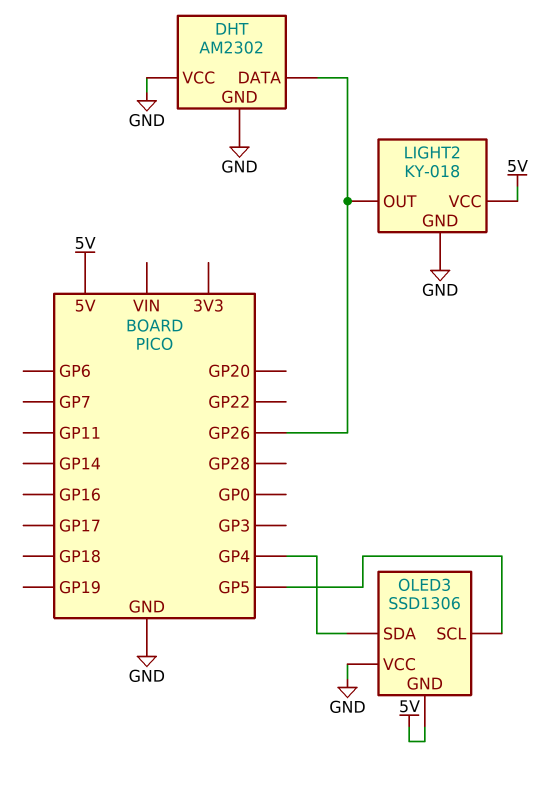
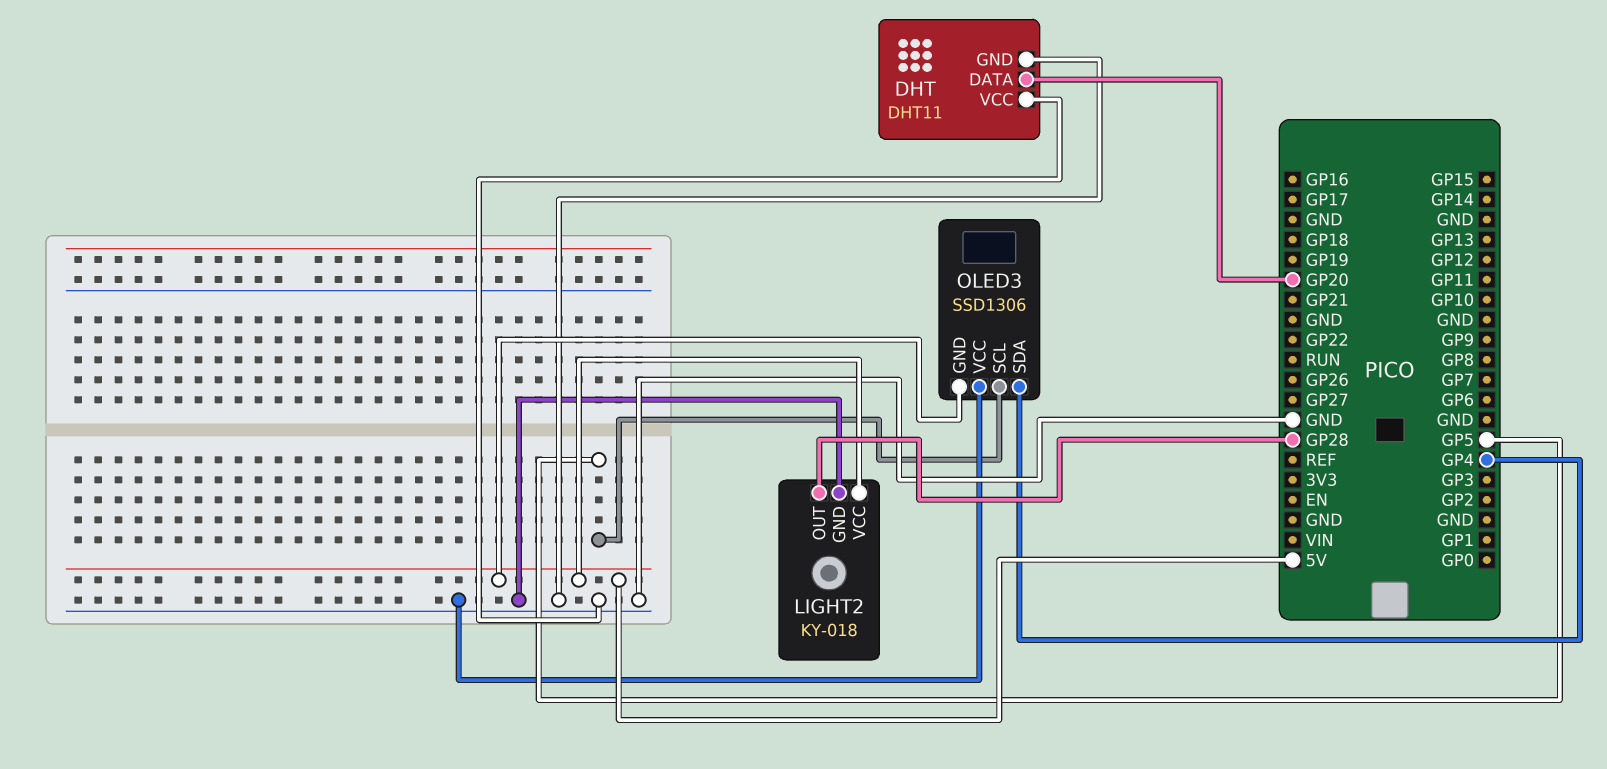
DHT: AM2302 -> DHT11
DHT pin DATA: GP26 -> GP20
LIGHT2 pin OUT: GP26 -> GP28

